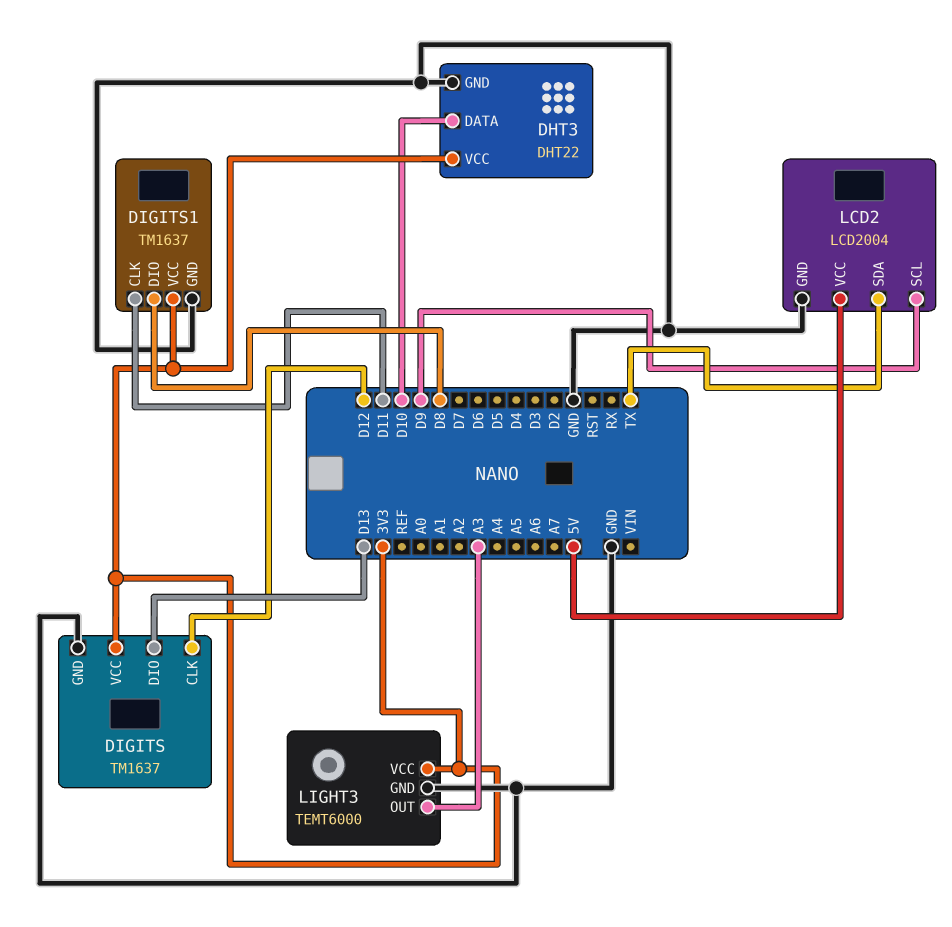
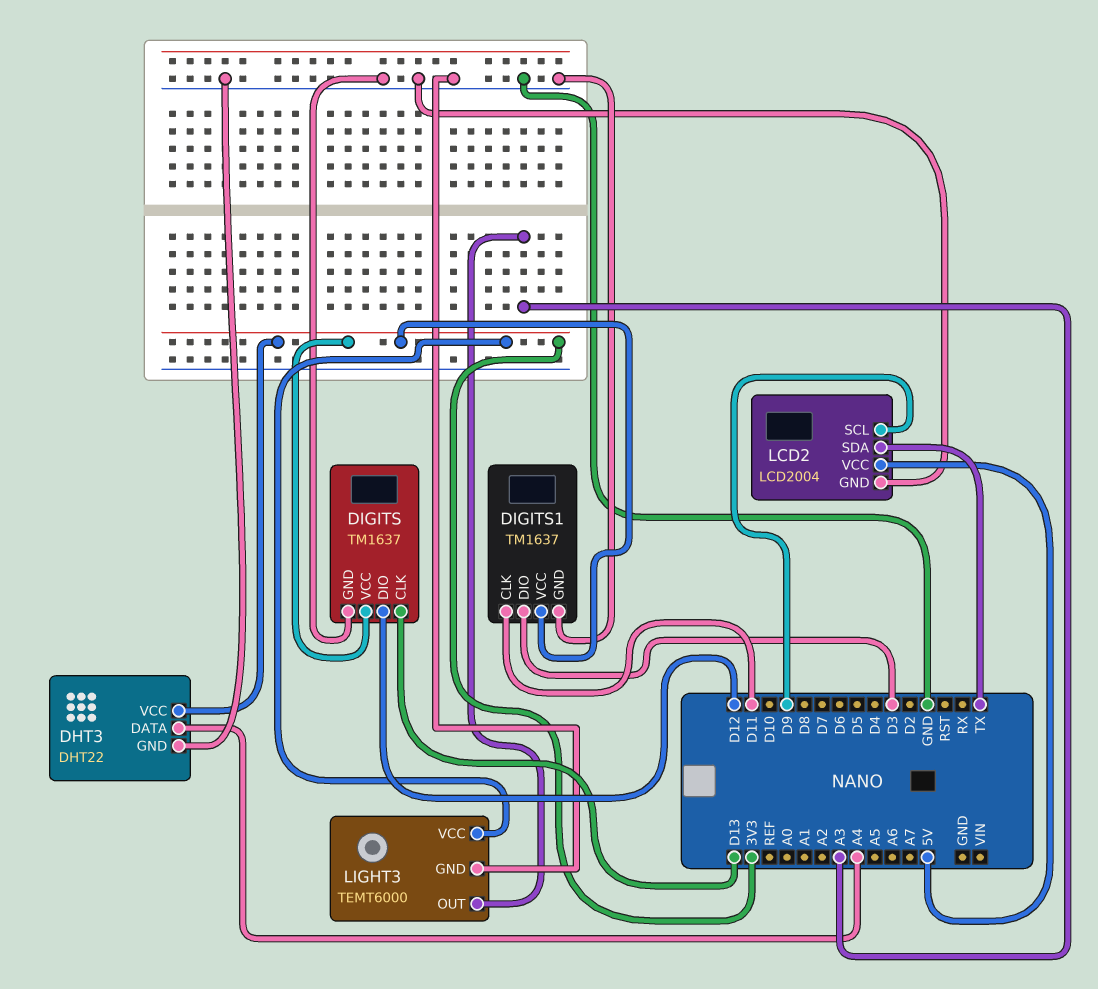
DHT3 pin DATA: D10 -> A4
DIGITS pin CLK: D12 -> D13
DIGITS pin DIO: D13 -> D12
DIGITS1 pin DIO: D8 -> D3

